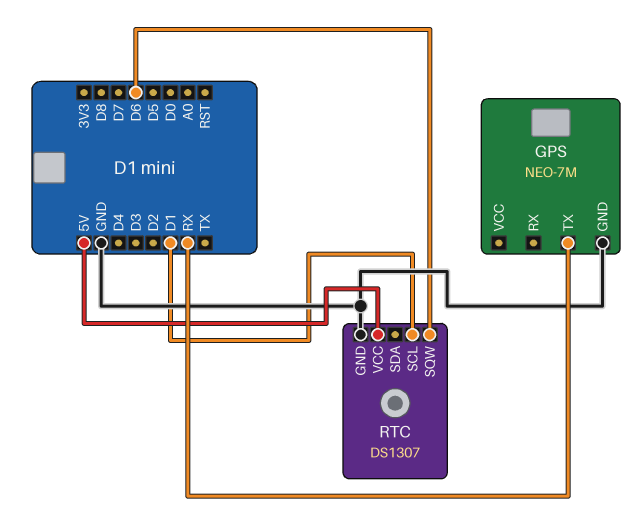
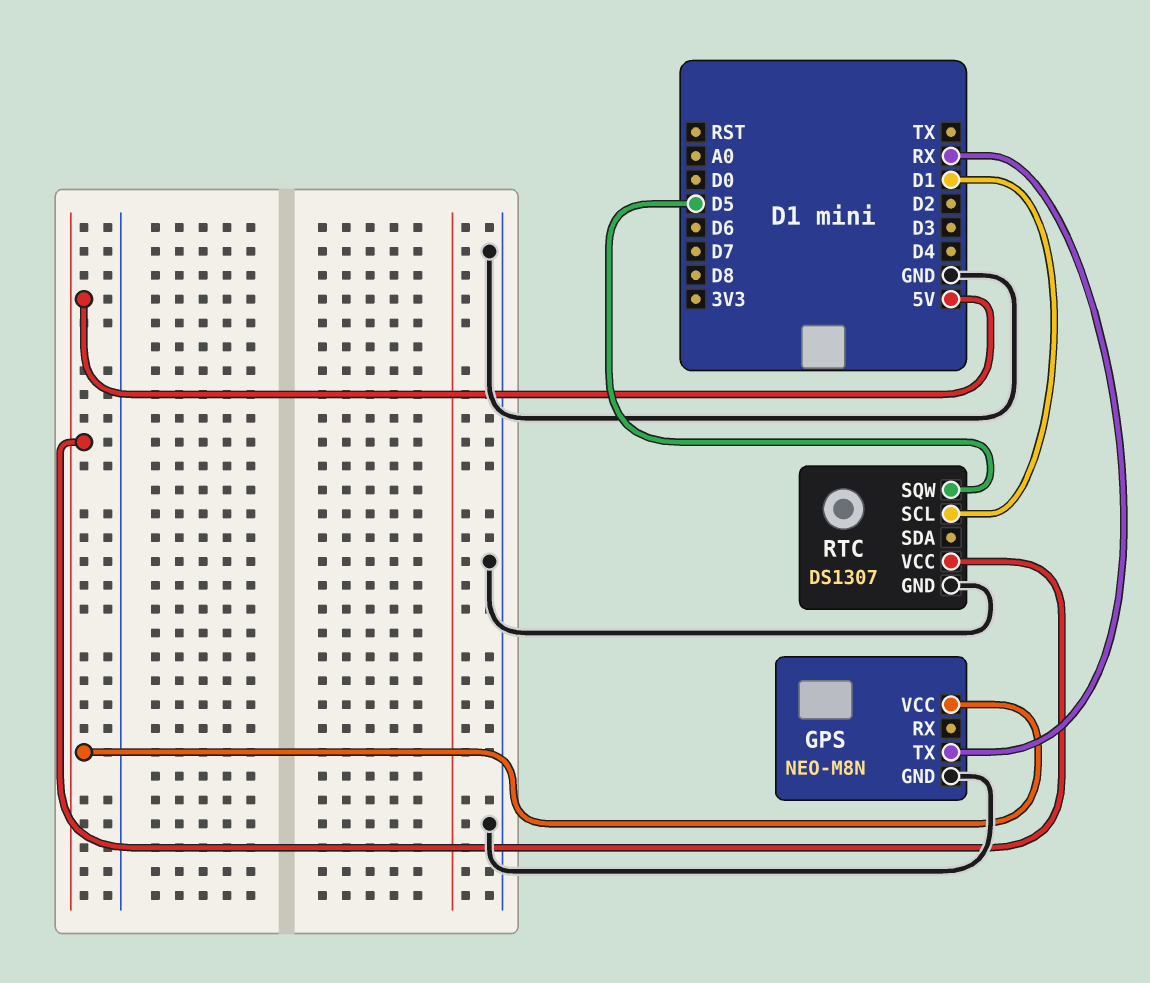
GPS: NEO-7M -> NEO-M8N
GPS pin VCC: none -> 5V
RTC pin SQW: D6 -> D5

